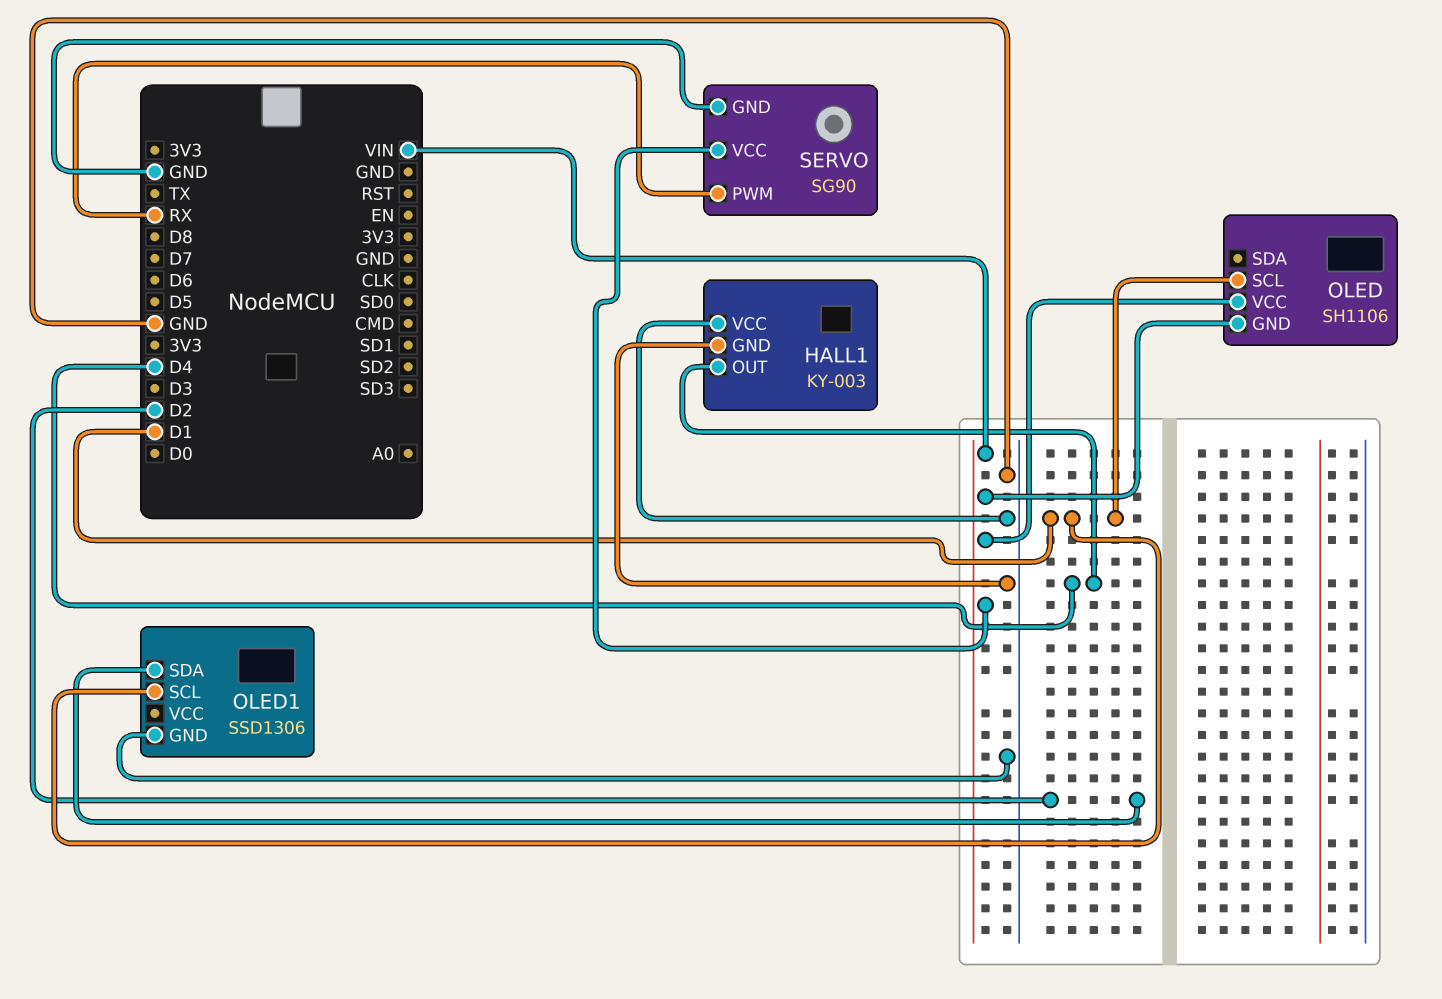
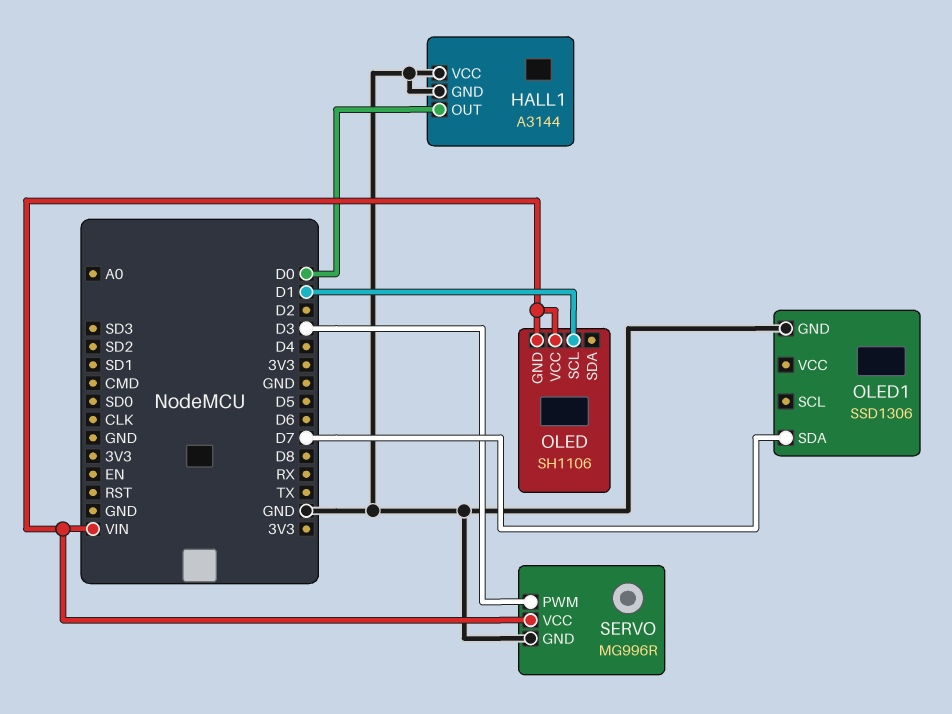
HALL1: KY-003 -> A3144
HALL1 pin OUT: D4 -> D0
OLED1 pin SCL: D1 -> none
OLED1 pin SDA: D2 -> D7
SERVO: SG90 -> MG996R
SERVO pin PWM: RX -> D3

